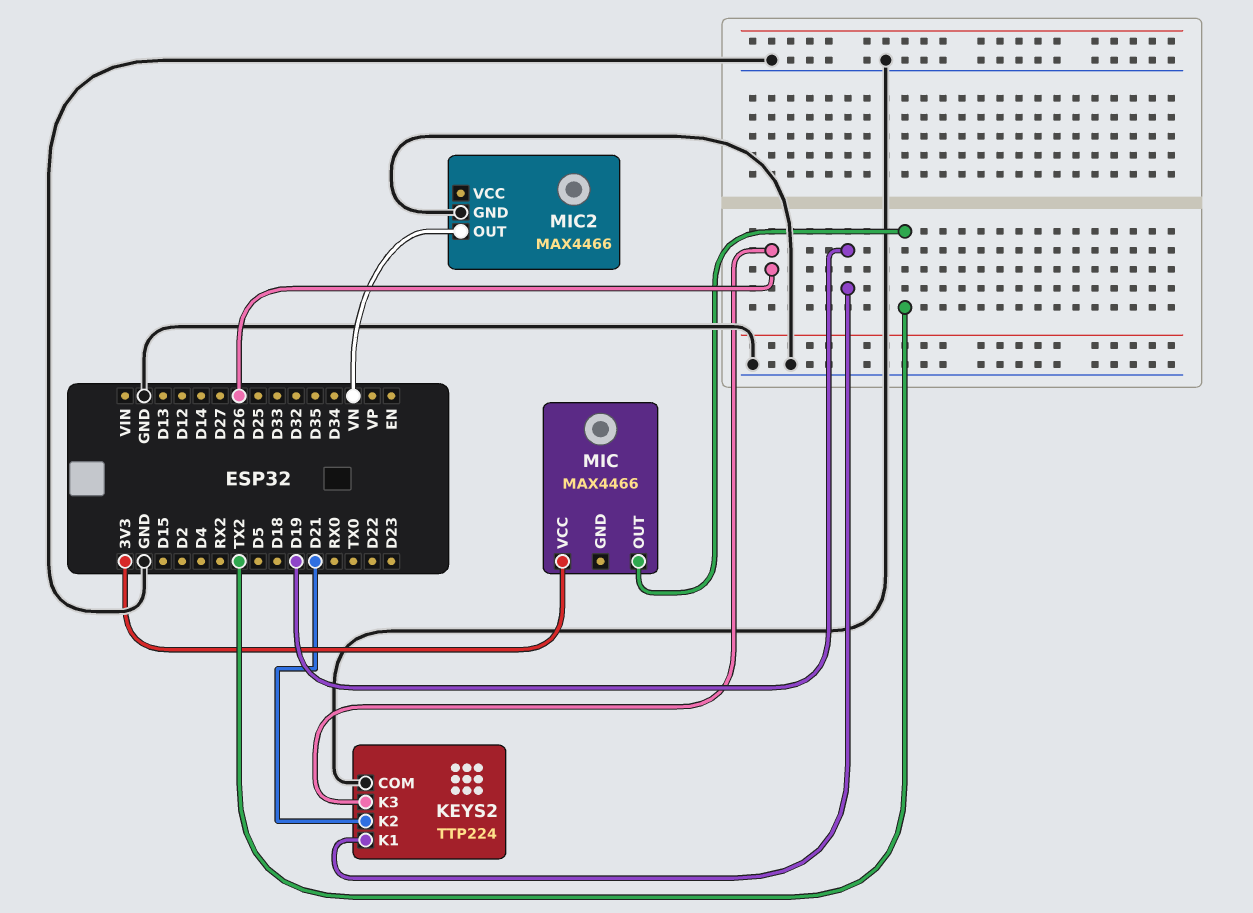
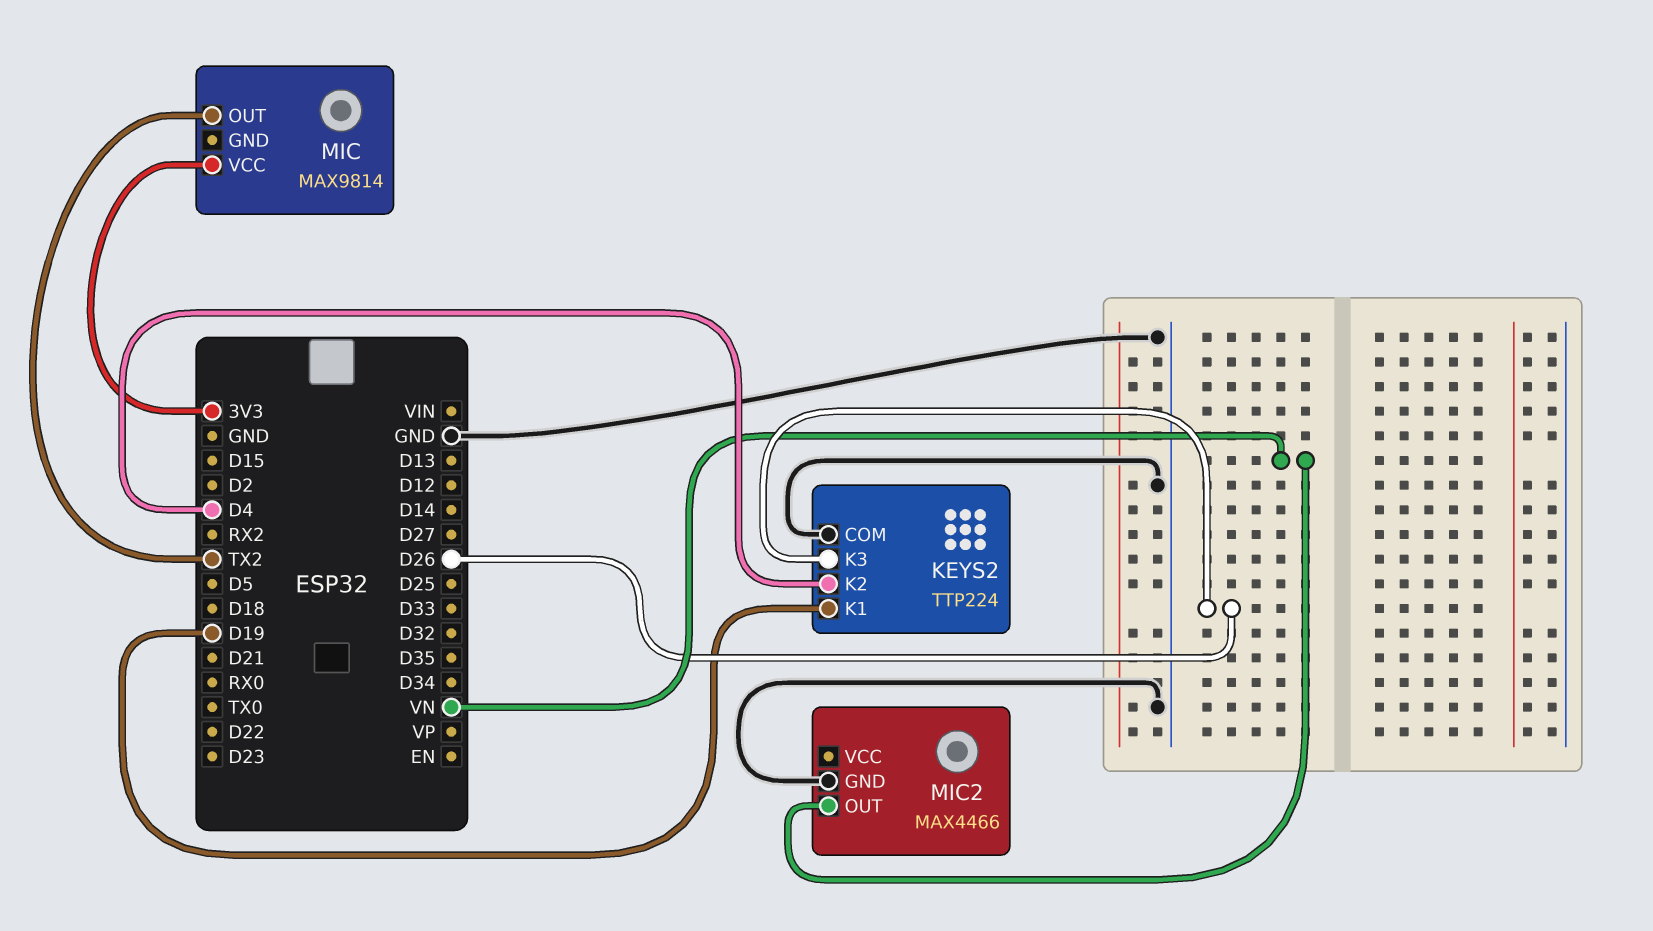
KEYS2 pin K2: D21 -> D4
MIC: MAX4466 -> MAX9814

